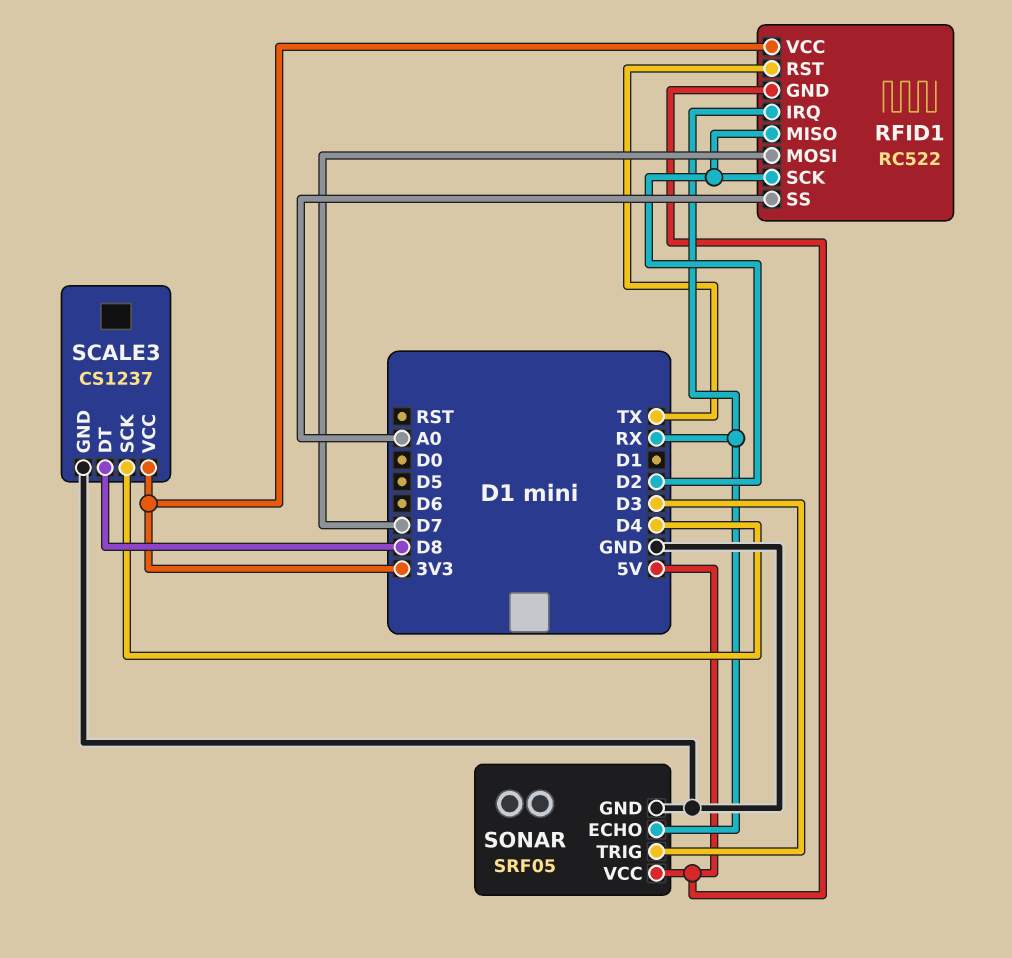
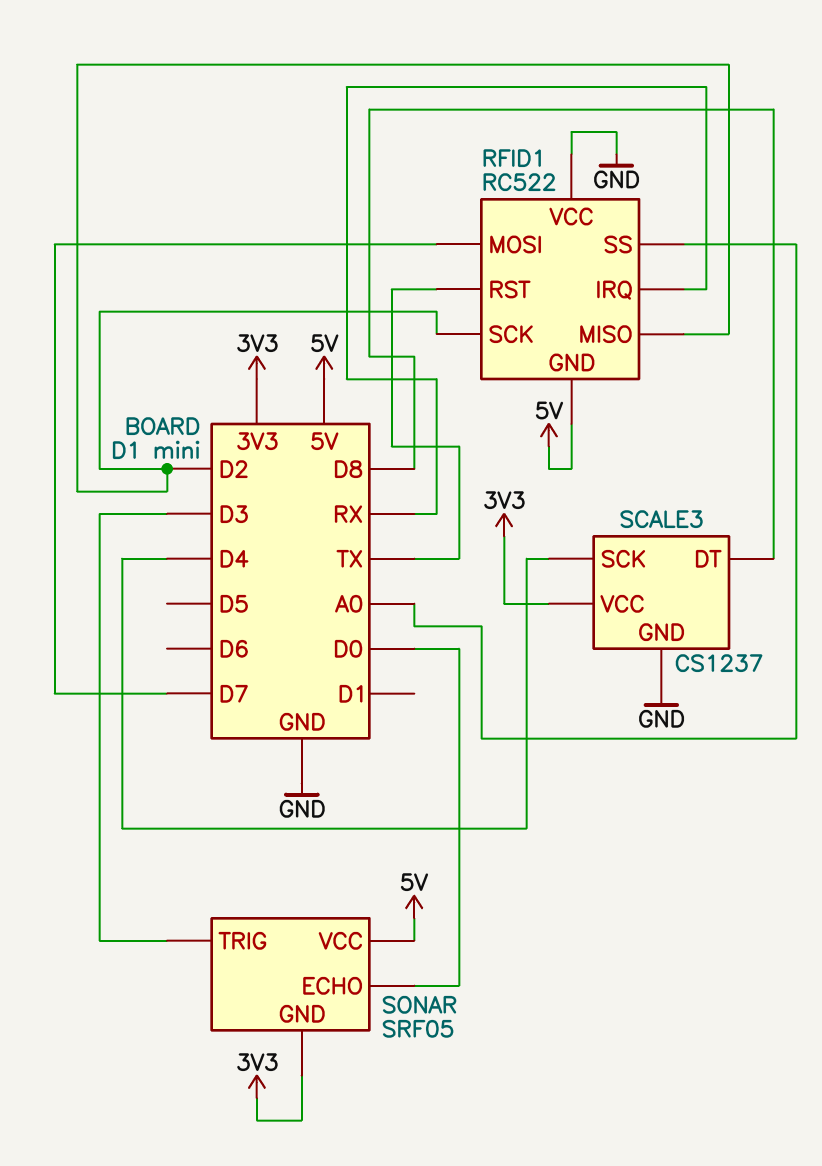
RFID1 pin VCC: 3V3 -> GND
SONAR pin ECHO: RX -> D0
SONAR pin GND: GND -> 3V3

